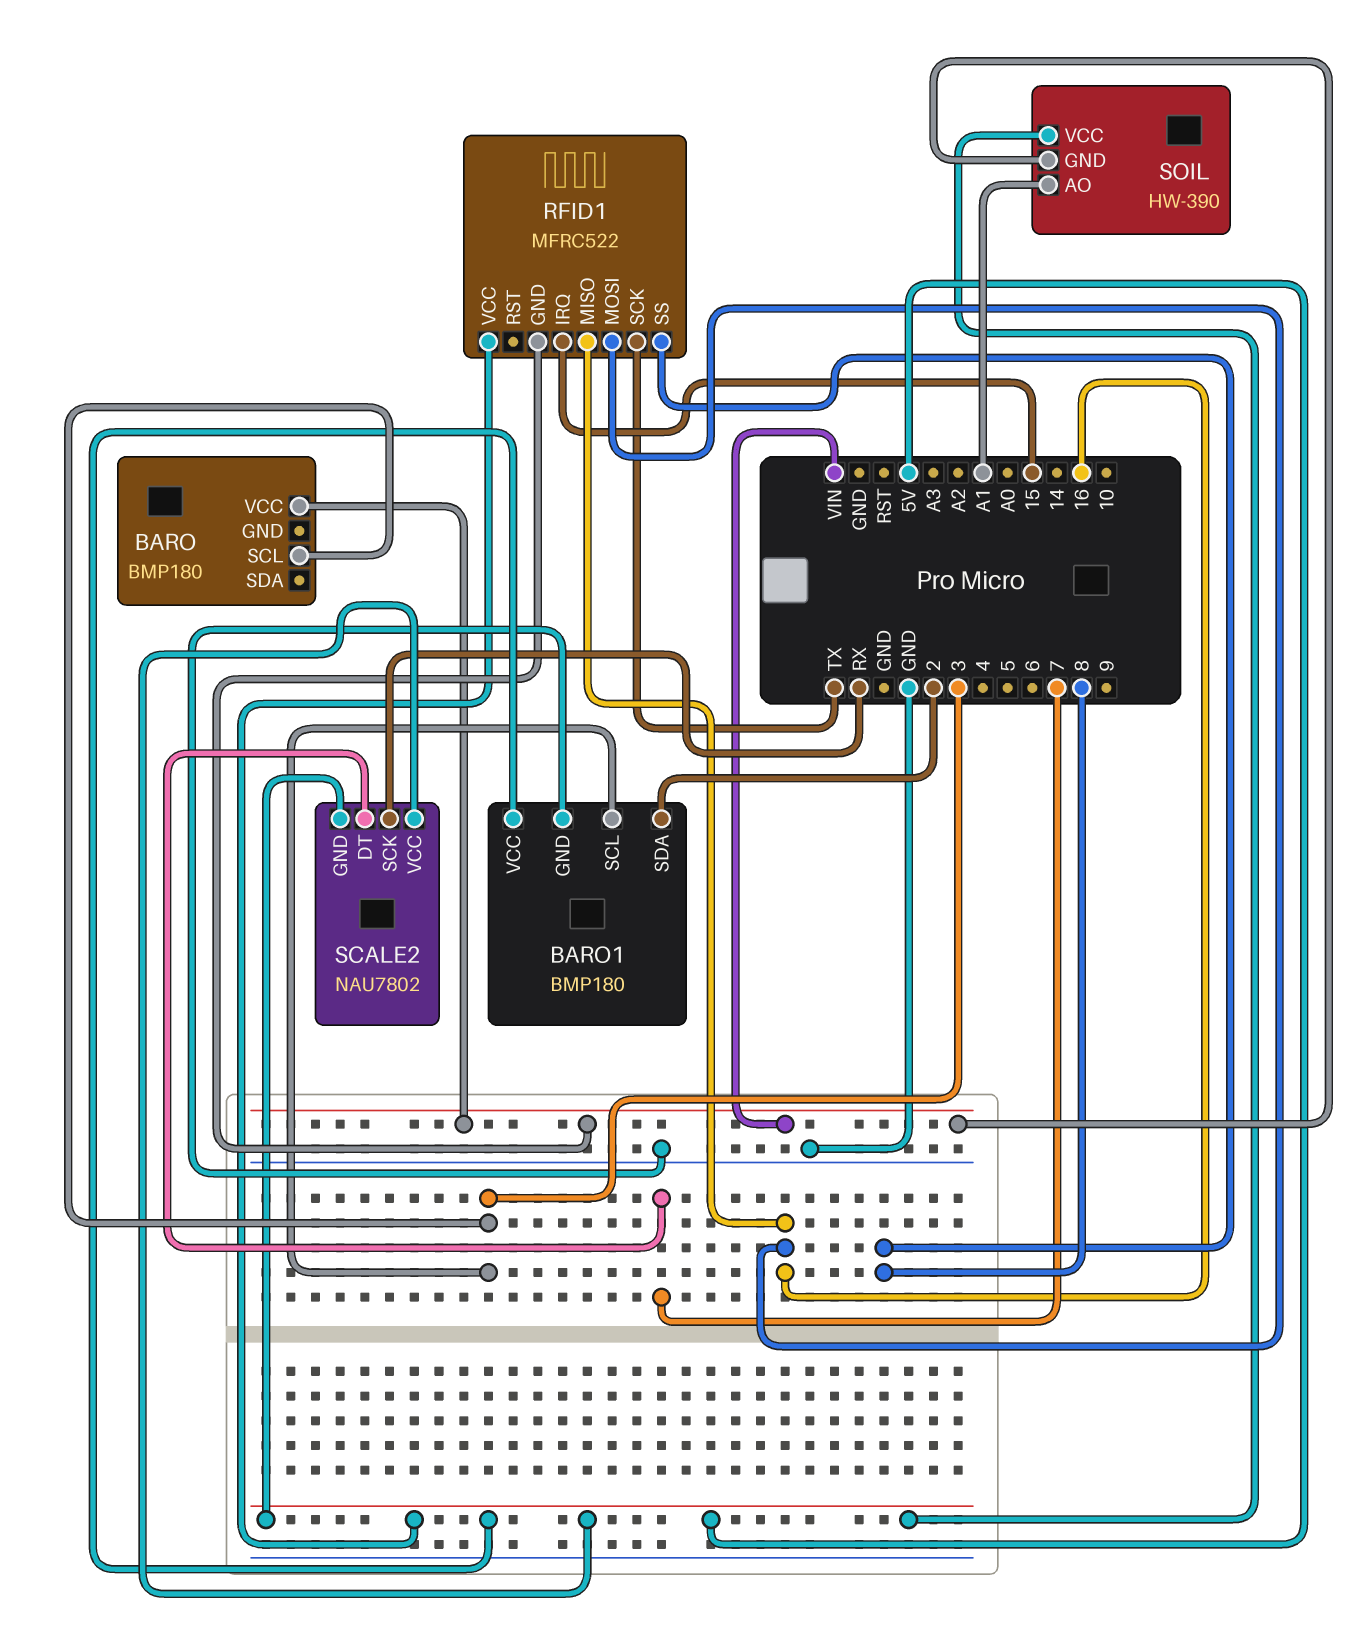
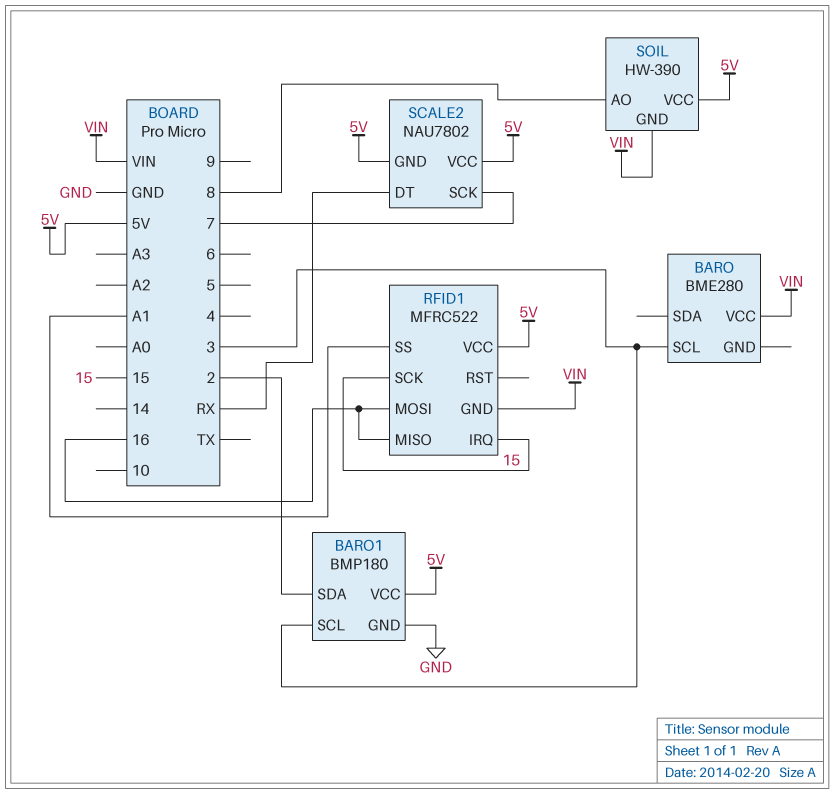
BARO: BMP180 -> BME280
RFID1 pin SCK: TX -> 15
RFID1 pin SS: 8 -> A1
SCALE2 pin DT: 7 -> RX
SCALE2 pin SCK: RX -> 7
SOIL pin AO: A1 -> 8

